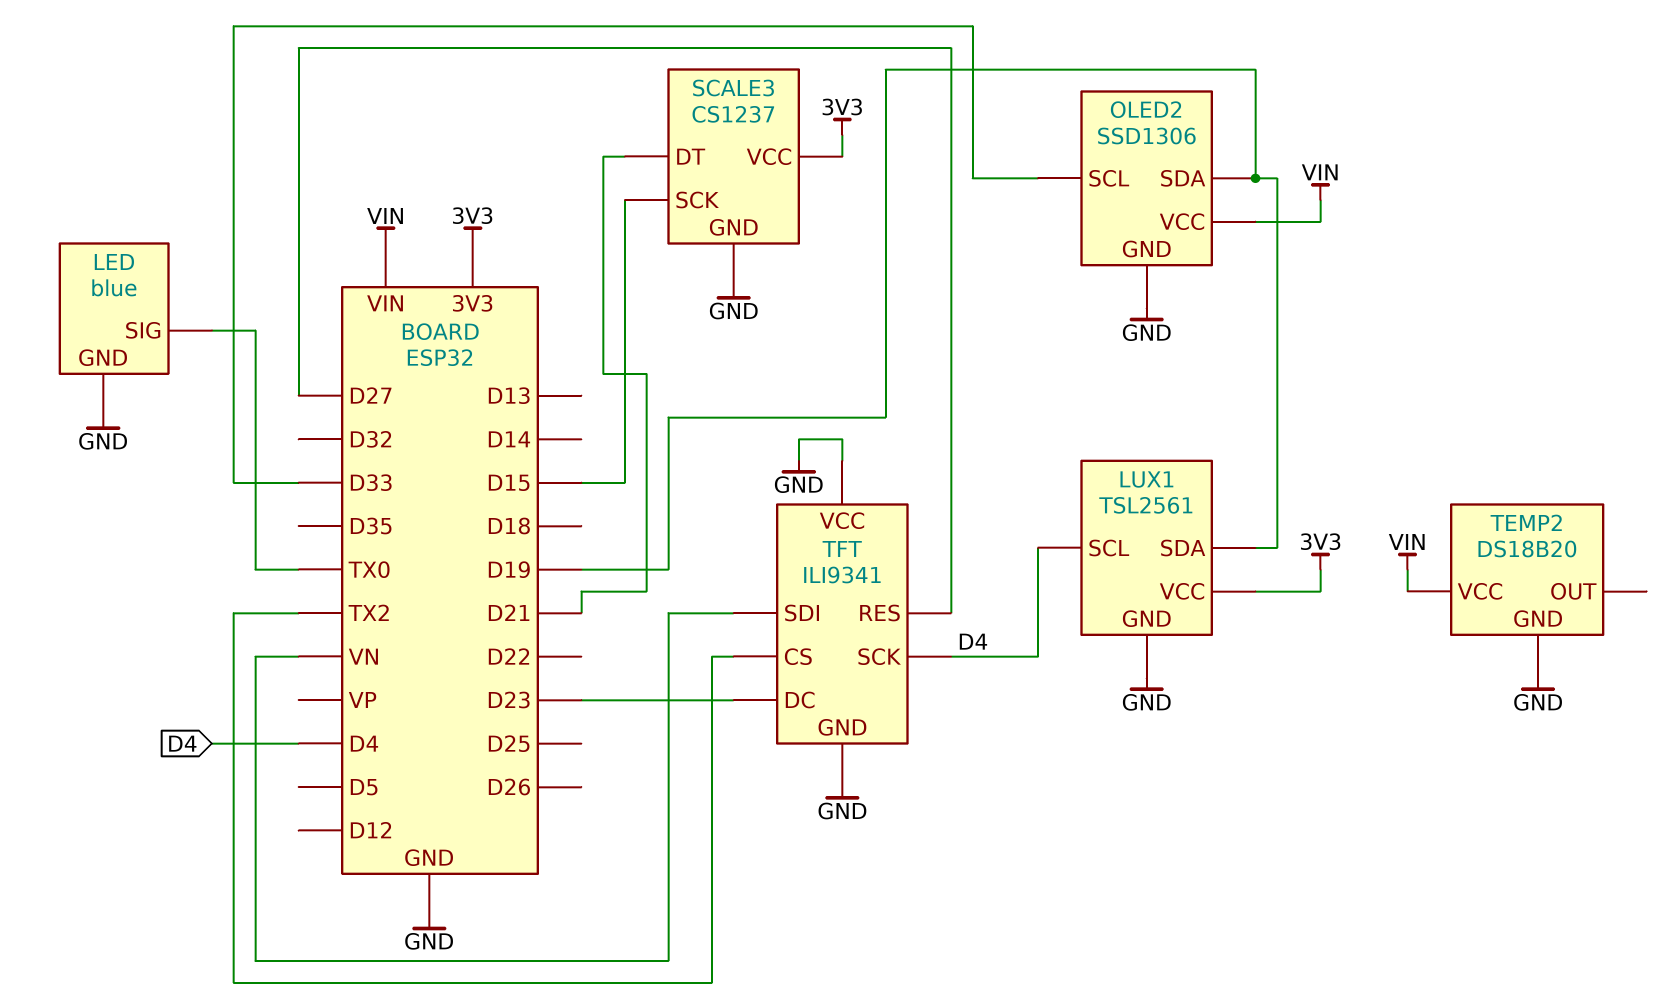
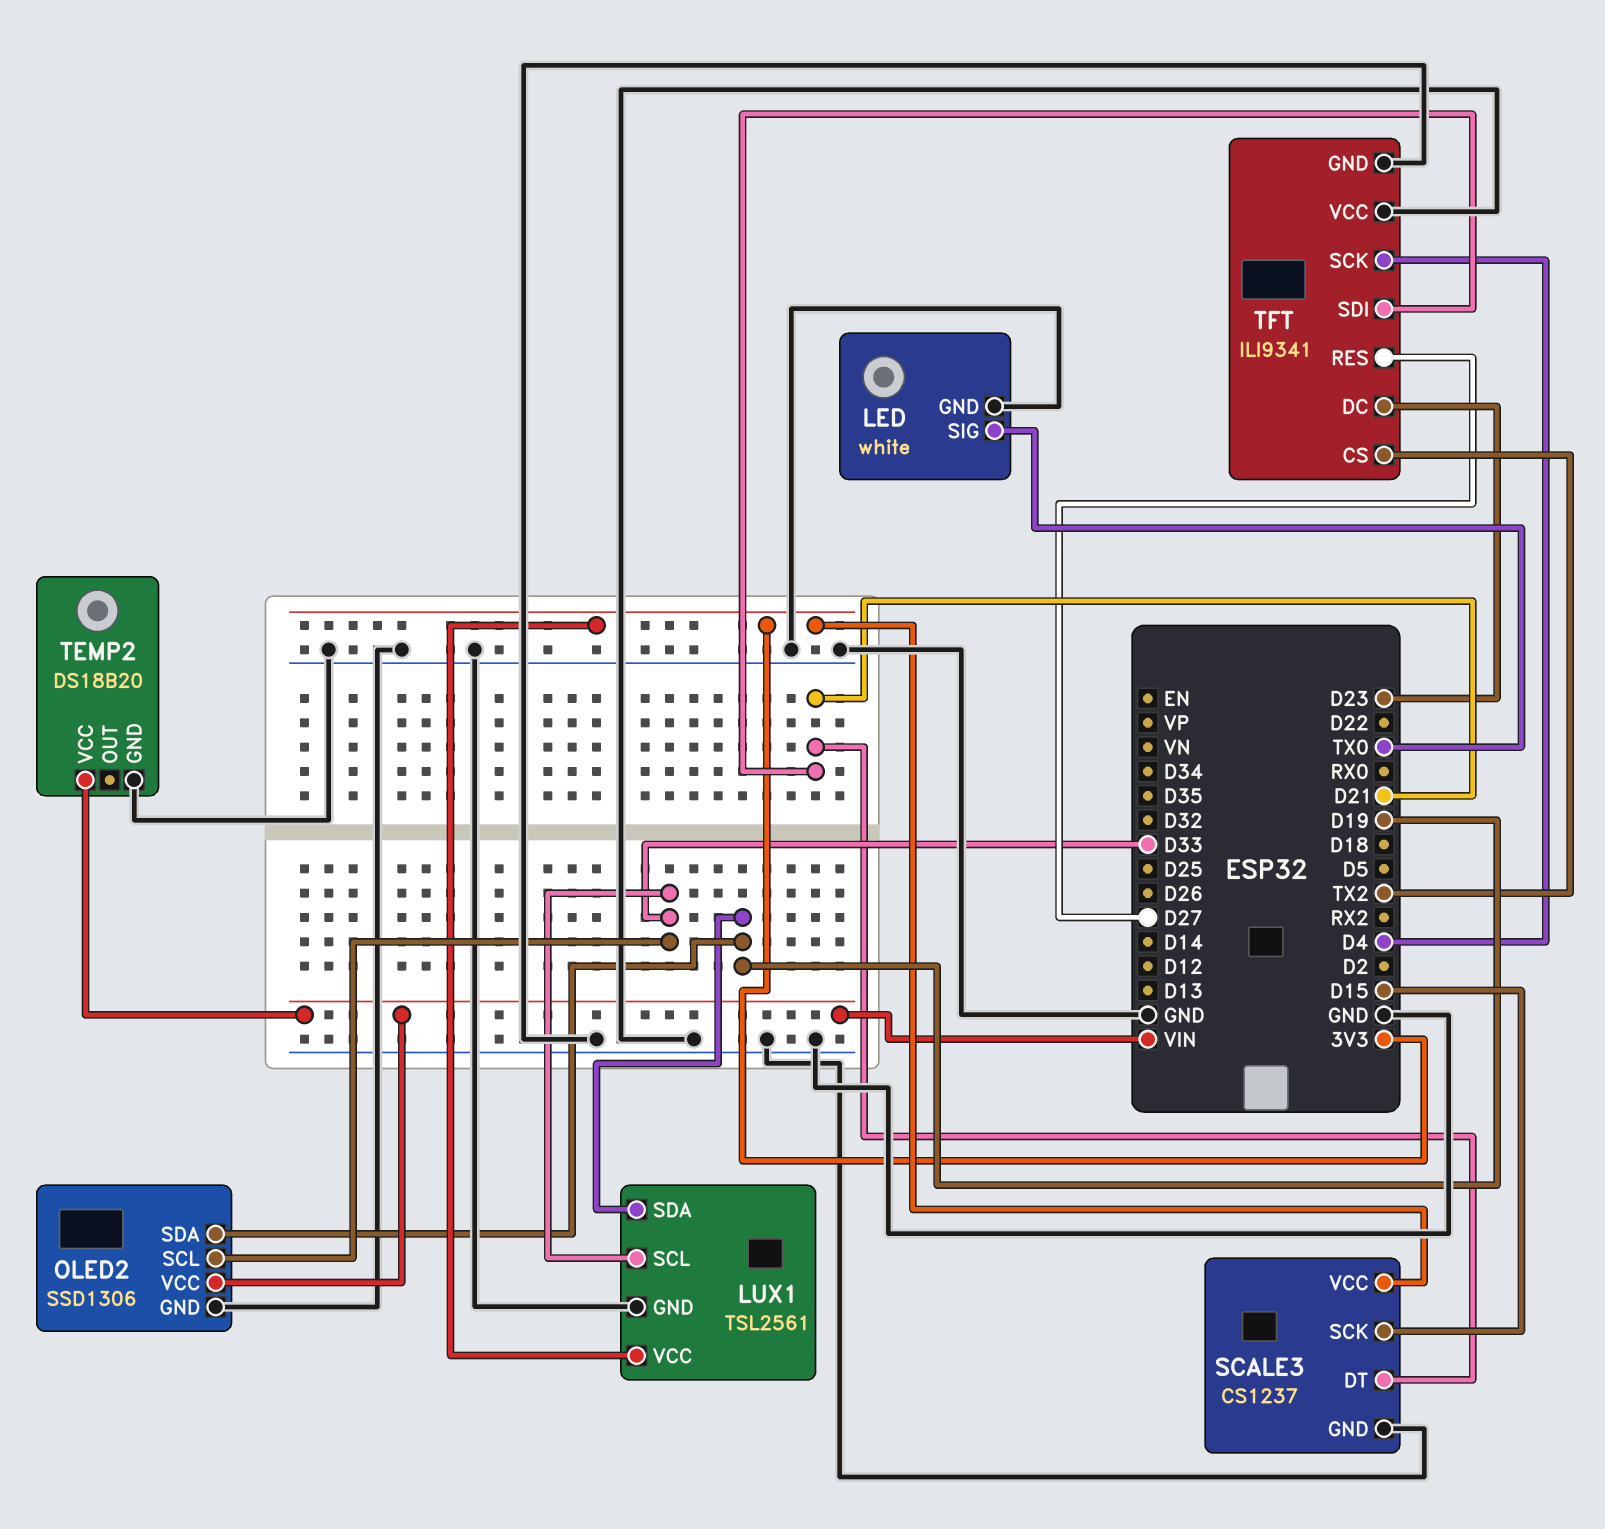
LED: blue -> white
LUX1 pin SCL: D4 -> D33
TFT pin SDI: VN -> D21

